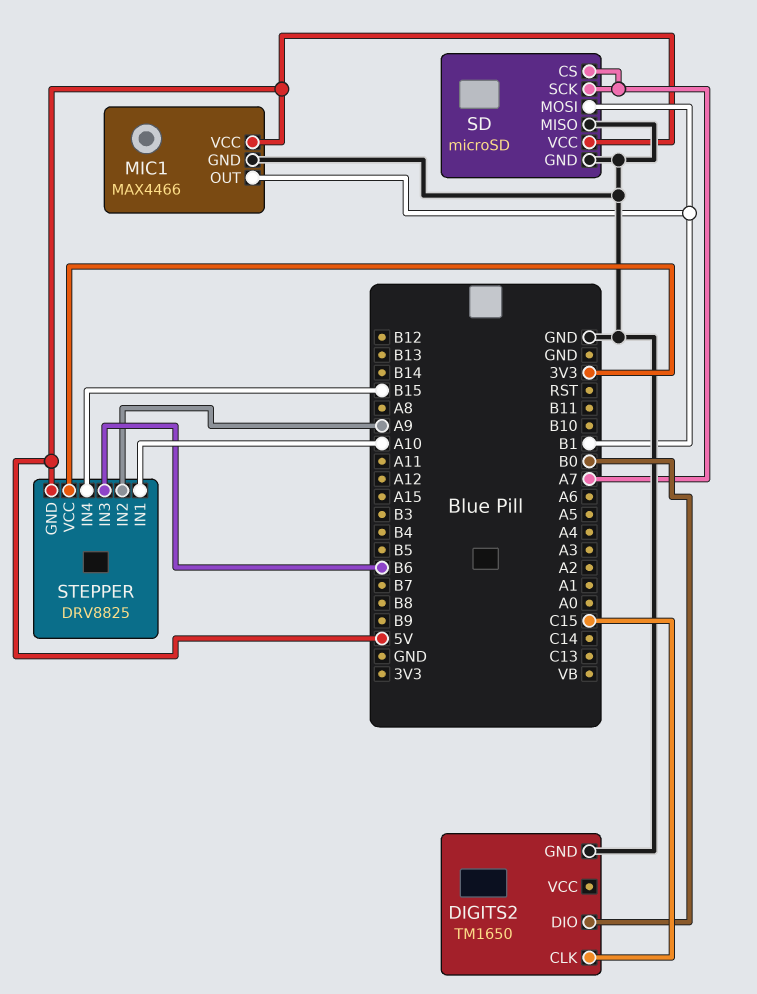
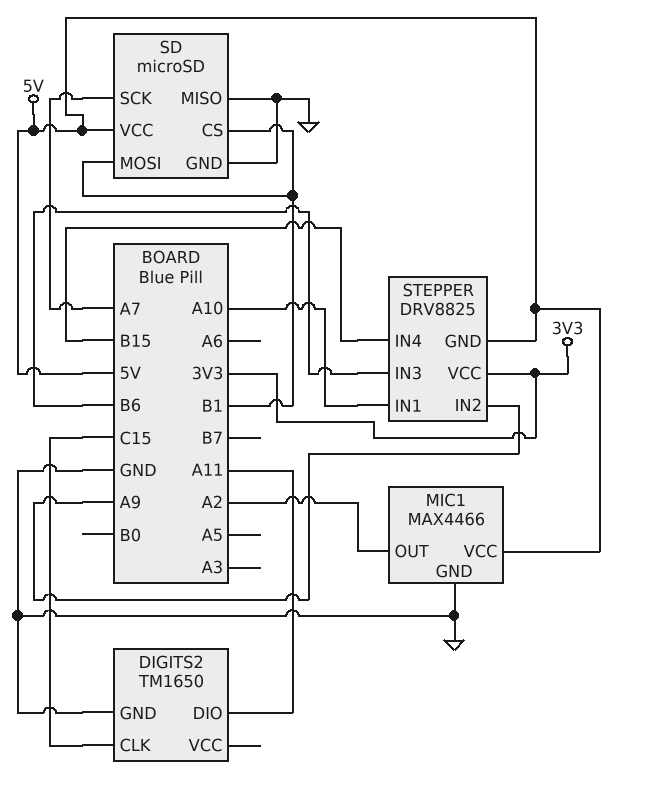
DIGITS2 pin DIO: B0 -> A11
MIC1 pin OUT: B1 -> A2
SD pin CS: A7 -> B1

